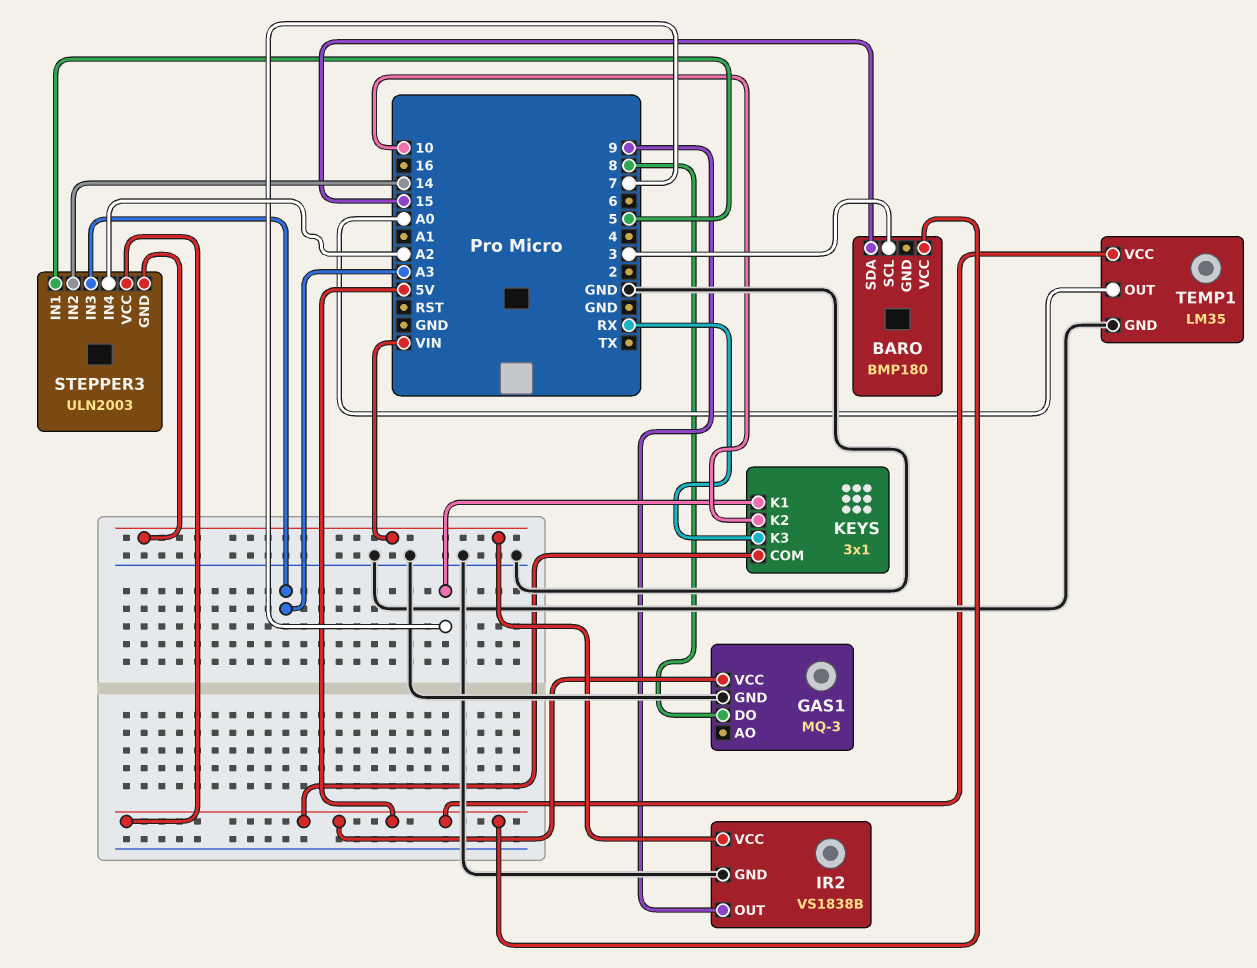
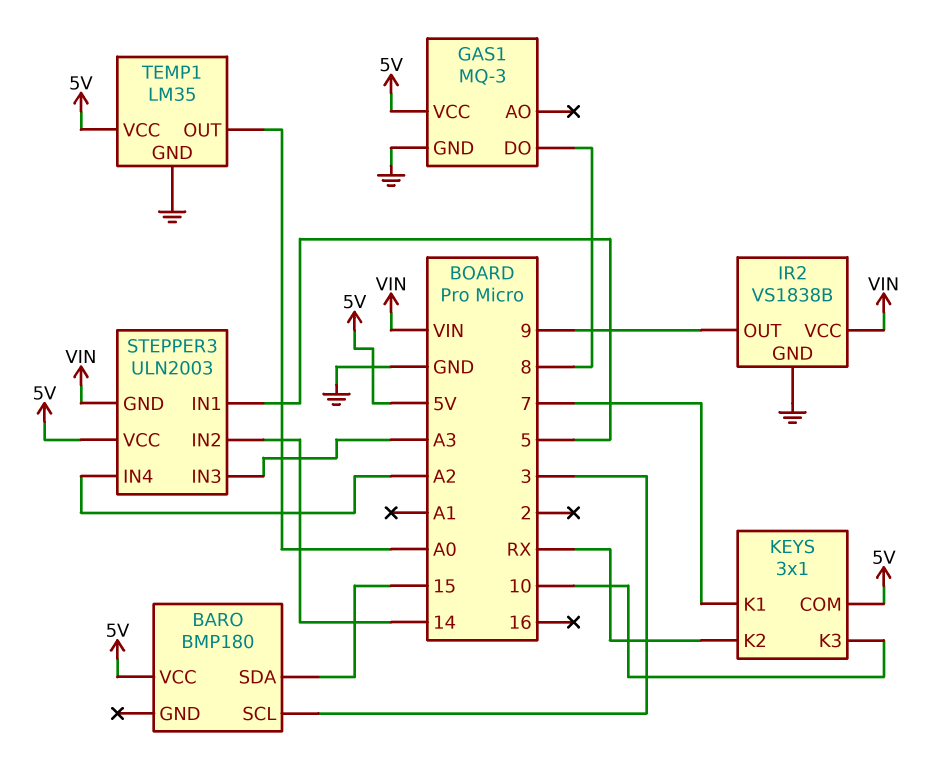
KEYS pin K2: 10 -> RX
KEYS pin K3: RX -> 10

